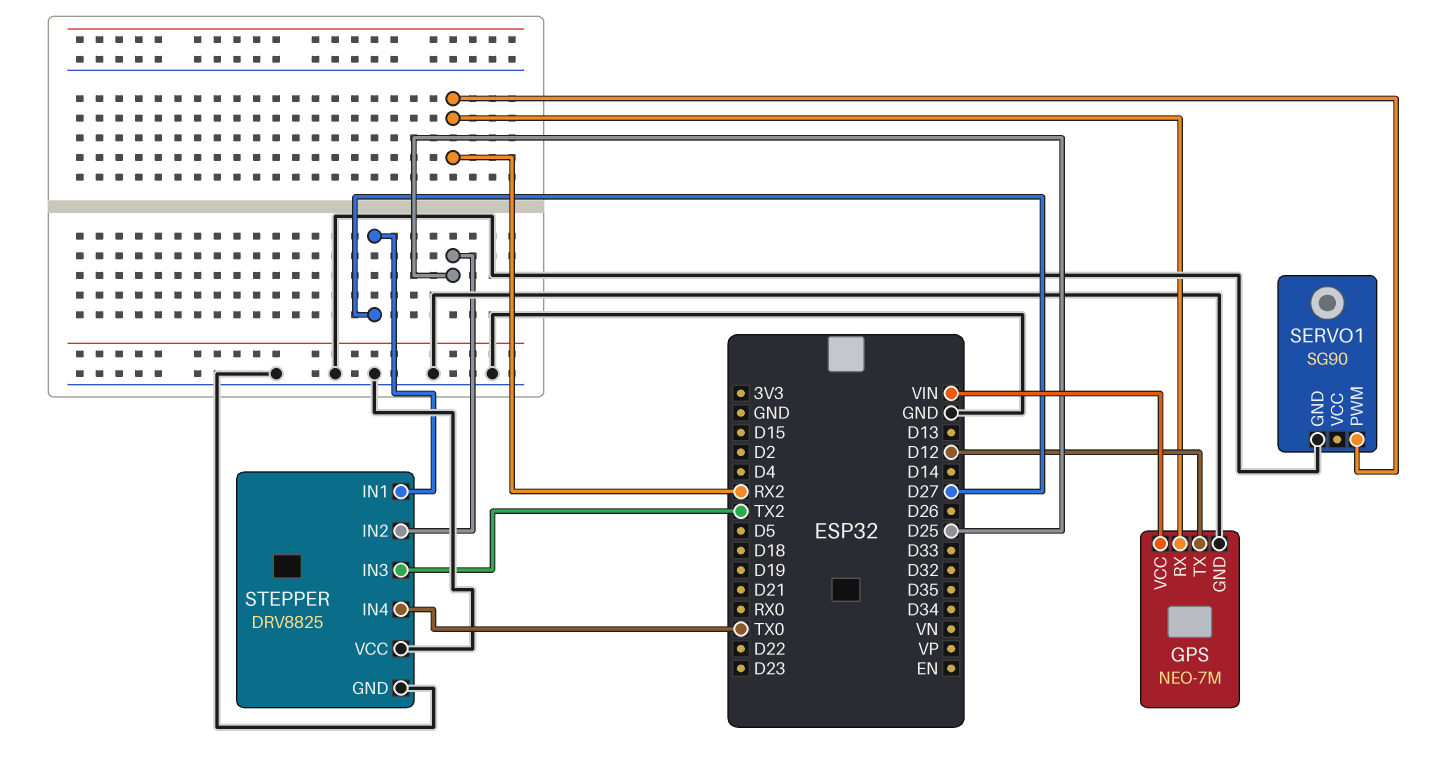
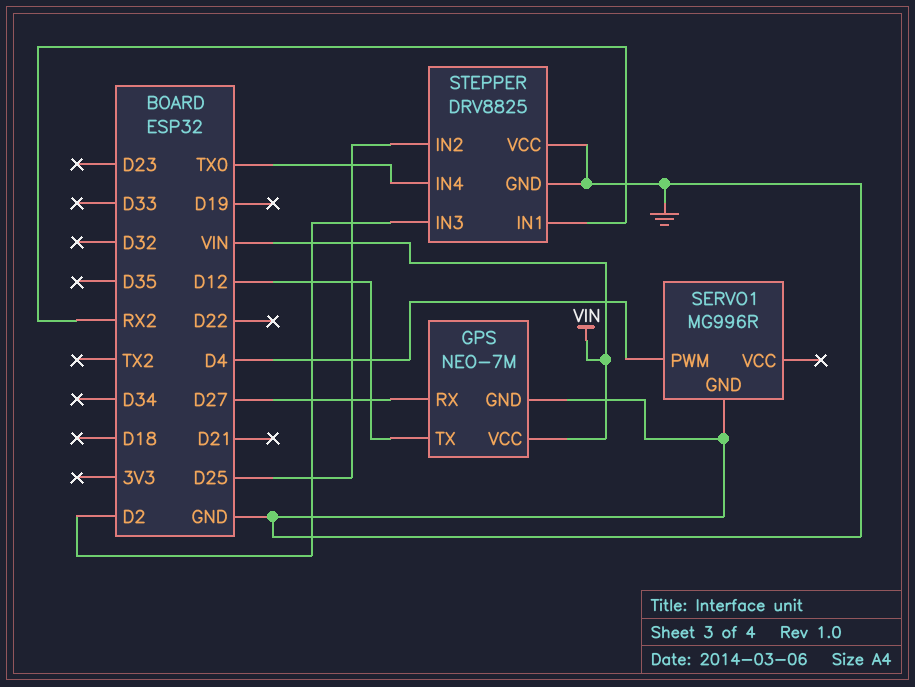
GPS pin RX: RX2 -> D27
SERVO1: SG90 -> MG996R
SERVO1 pin PWM: RX2 -> D4
STEPPER pin IN1: D27 -> RX2
STEPPER pin IN3: TX2 -> D2

